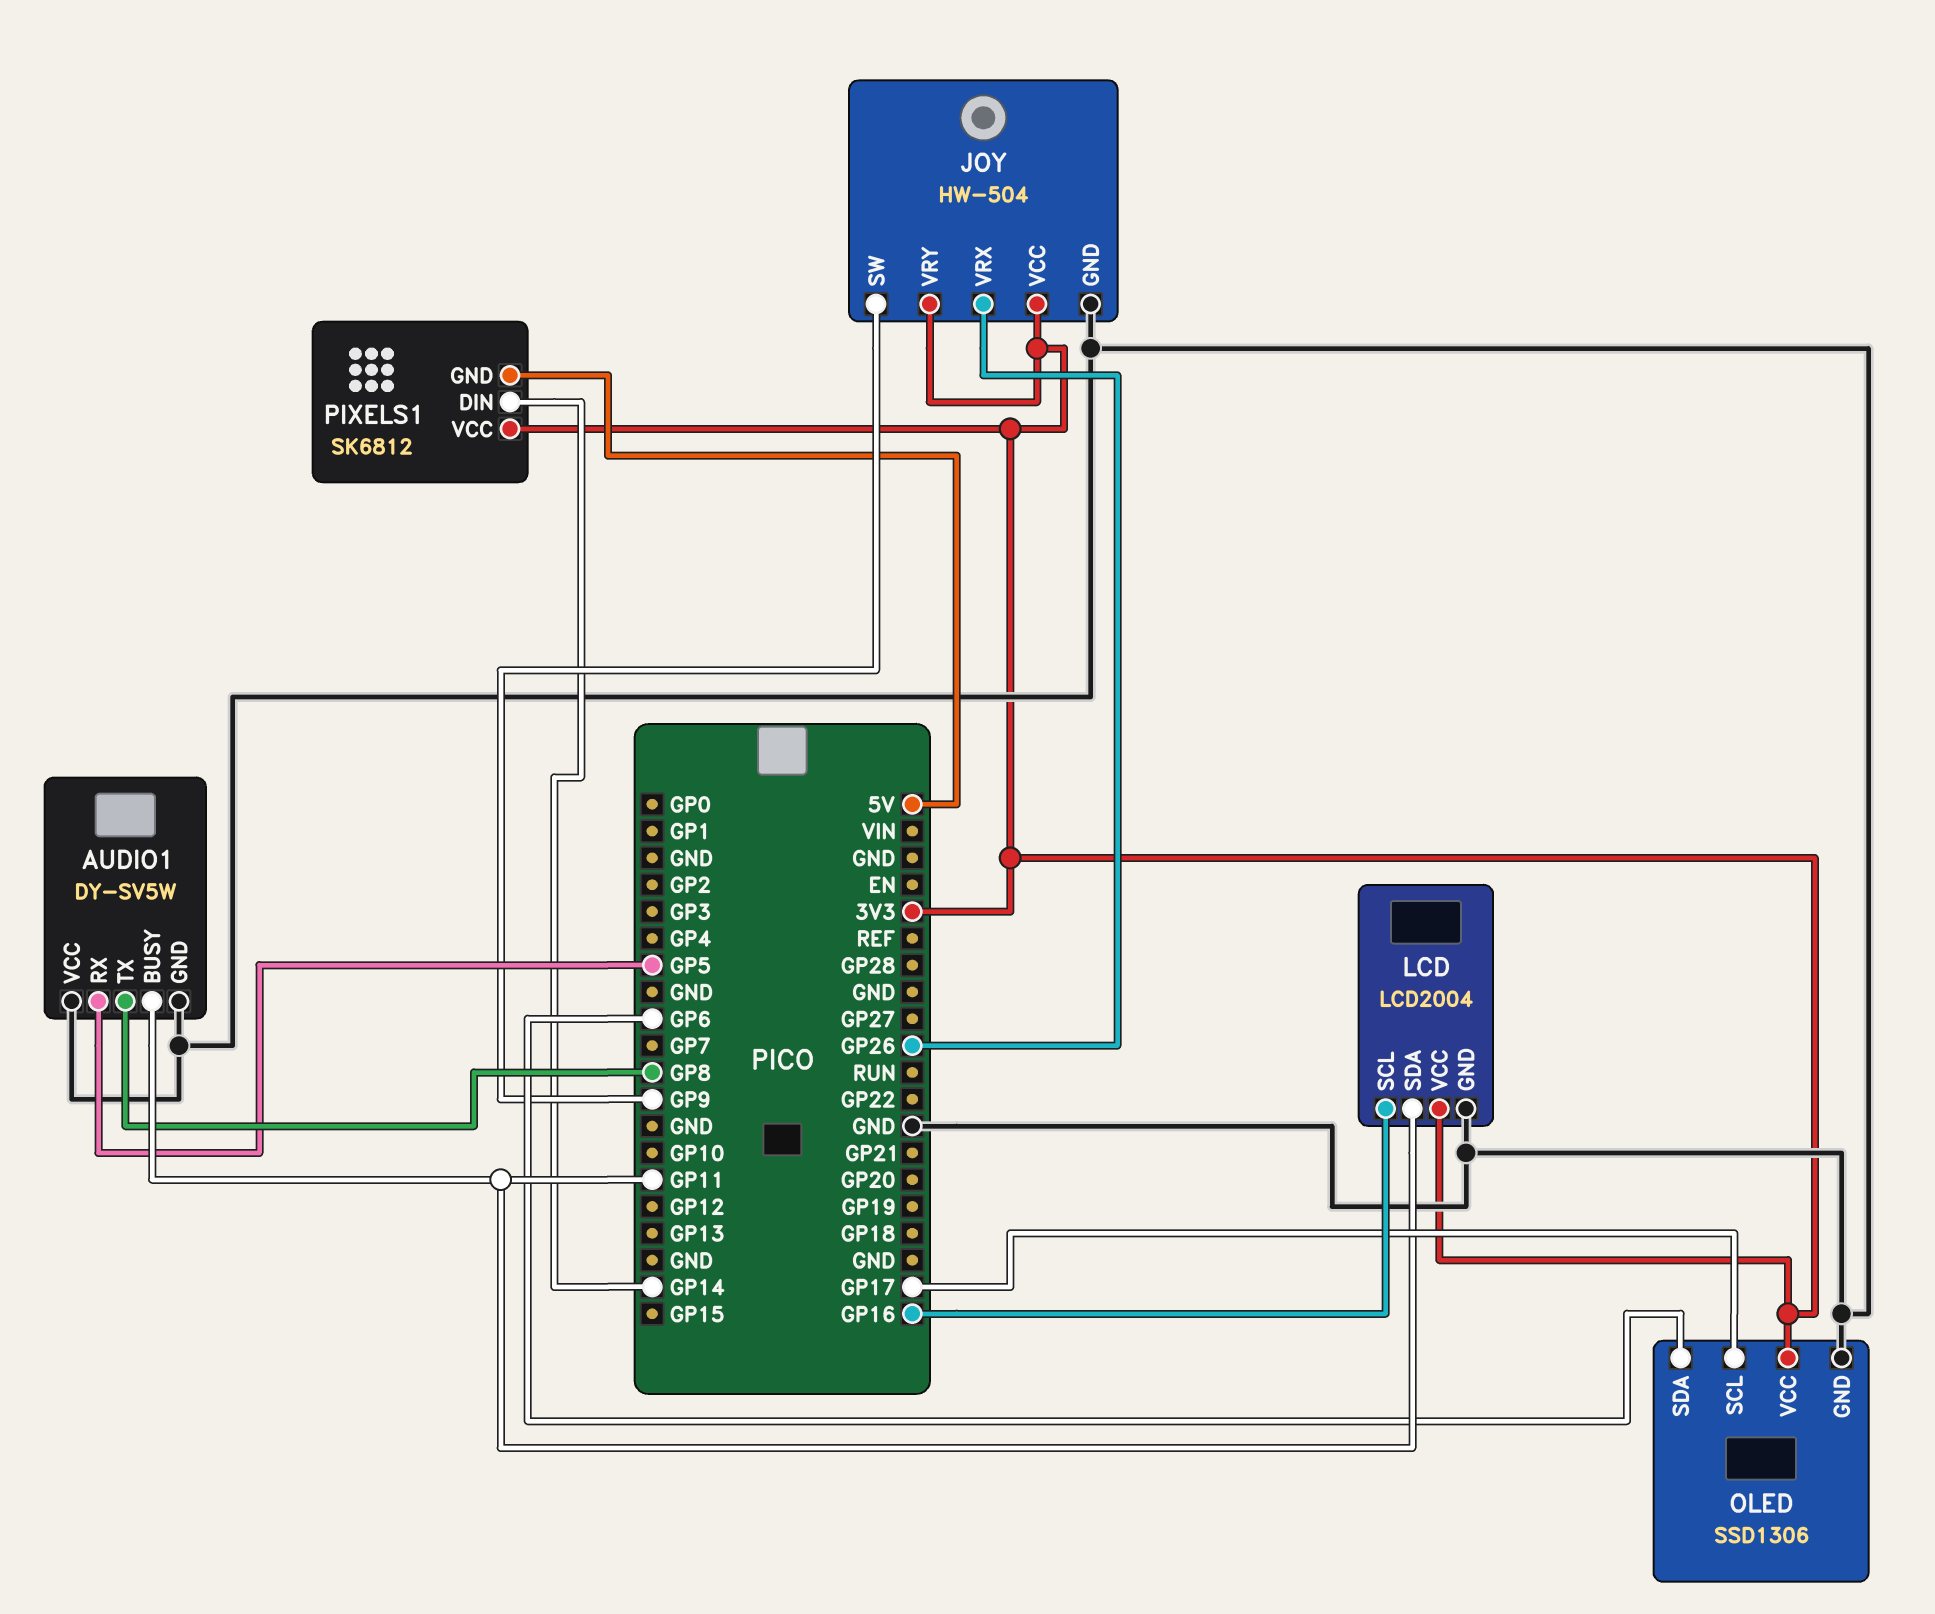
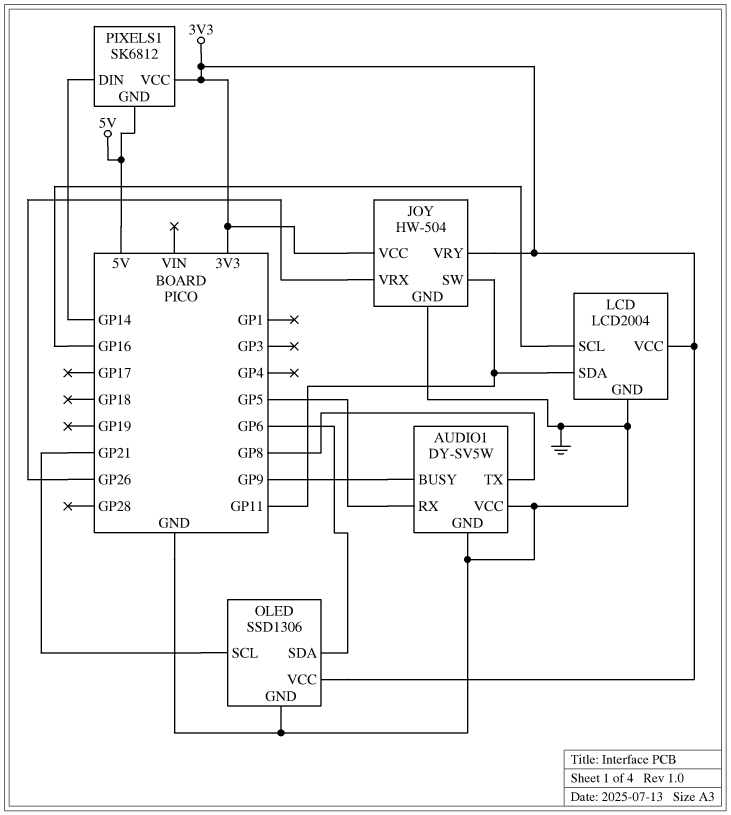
AUDIO1 pin BUSY: GP11 -> GP9
JOY pin SW: GP9 -> GP11
OLED pin SCL: GP17 -> GP21

